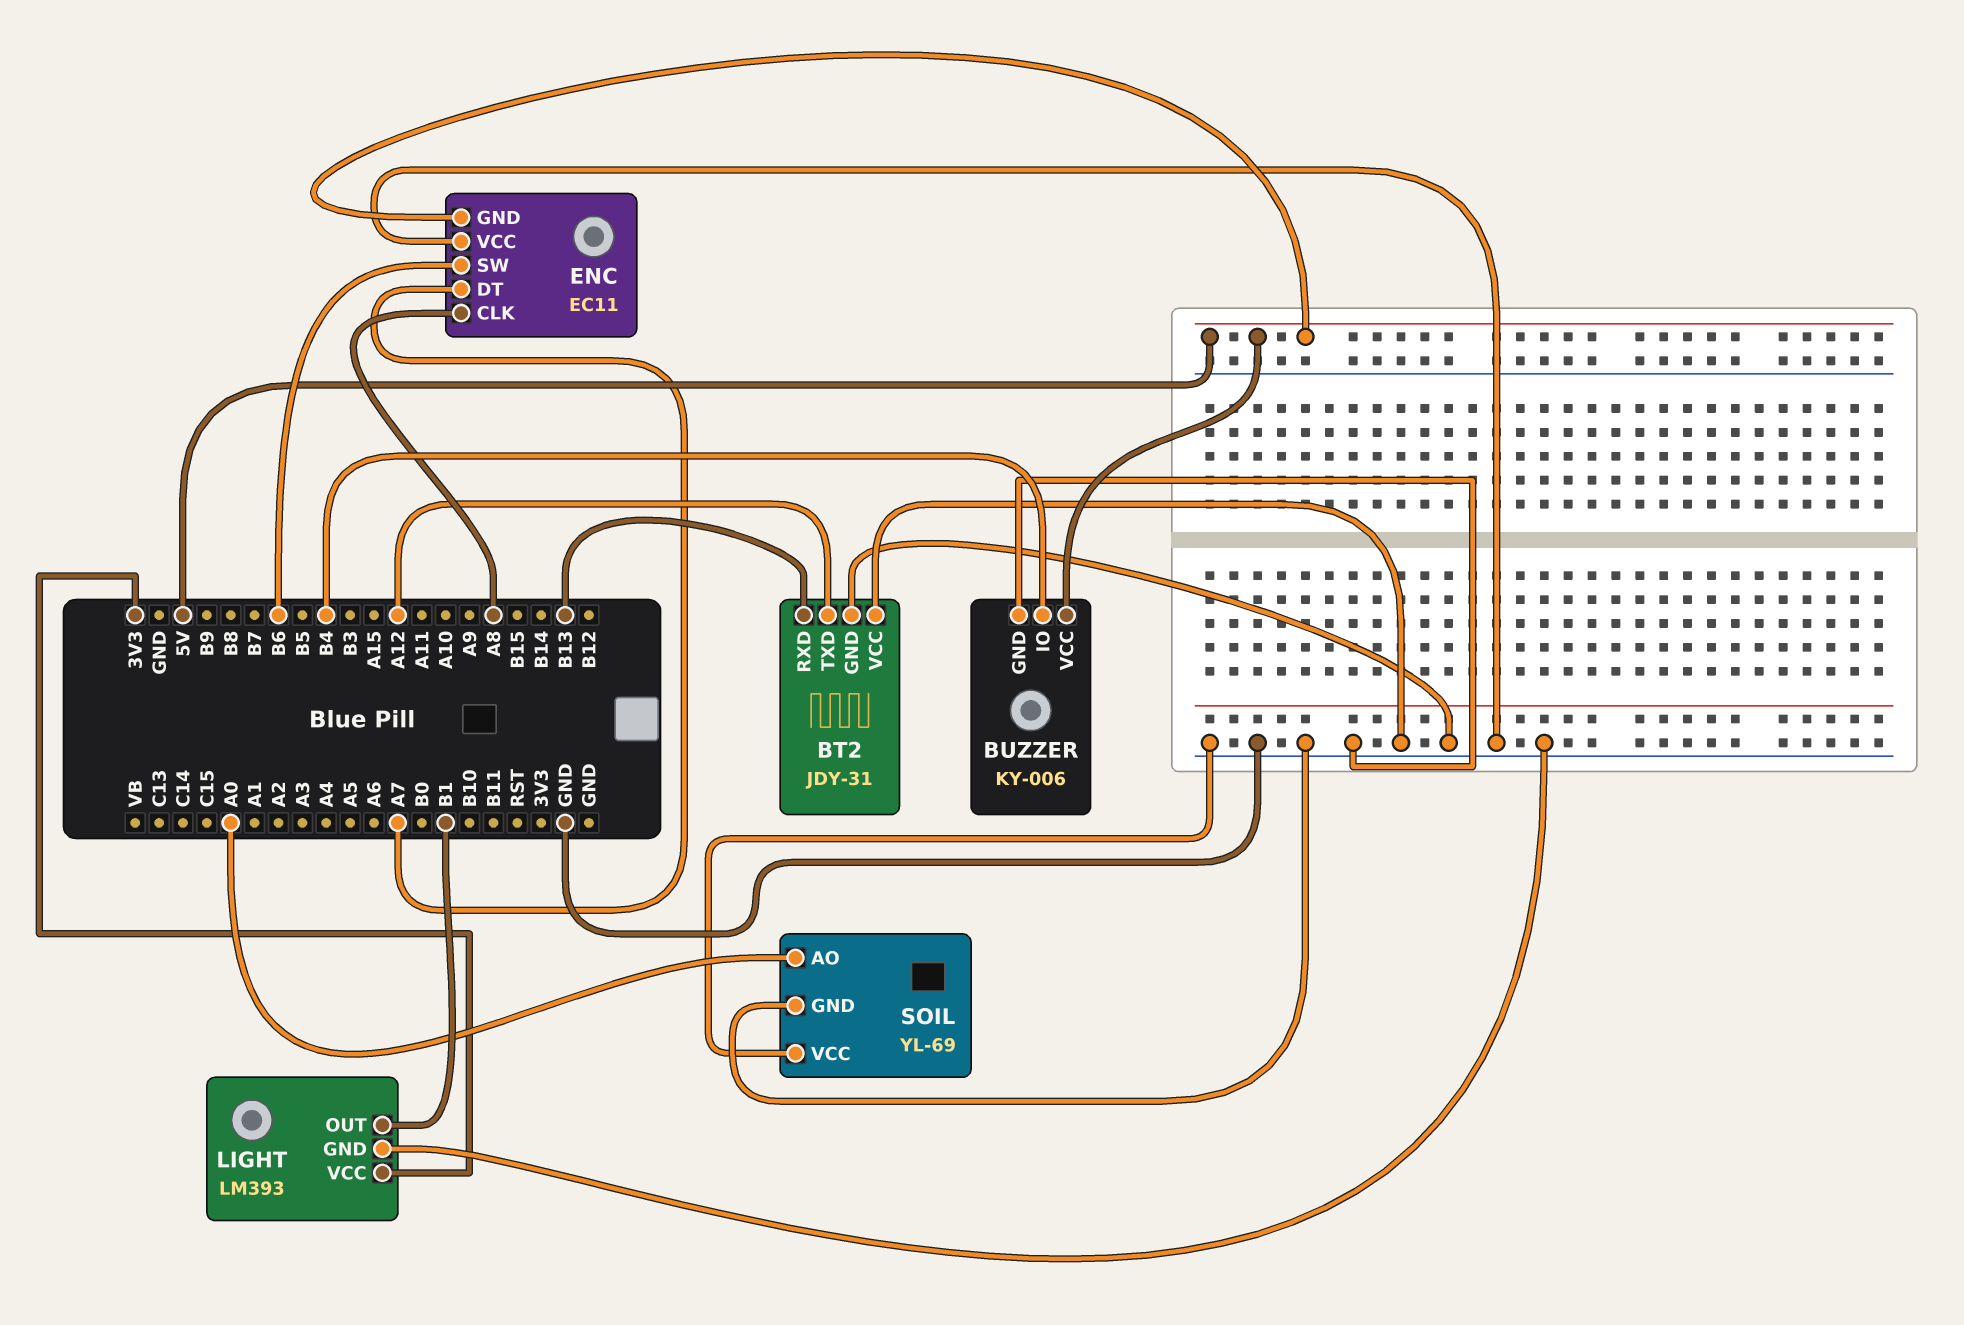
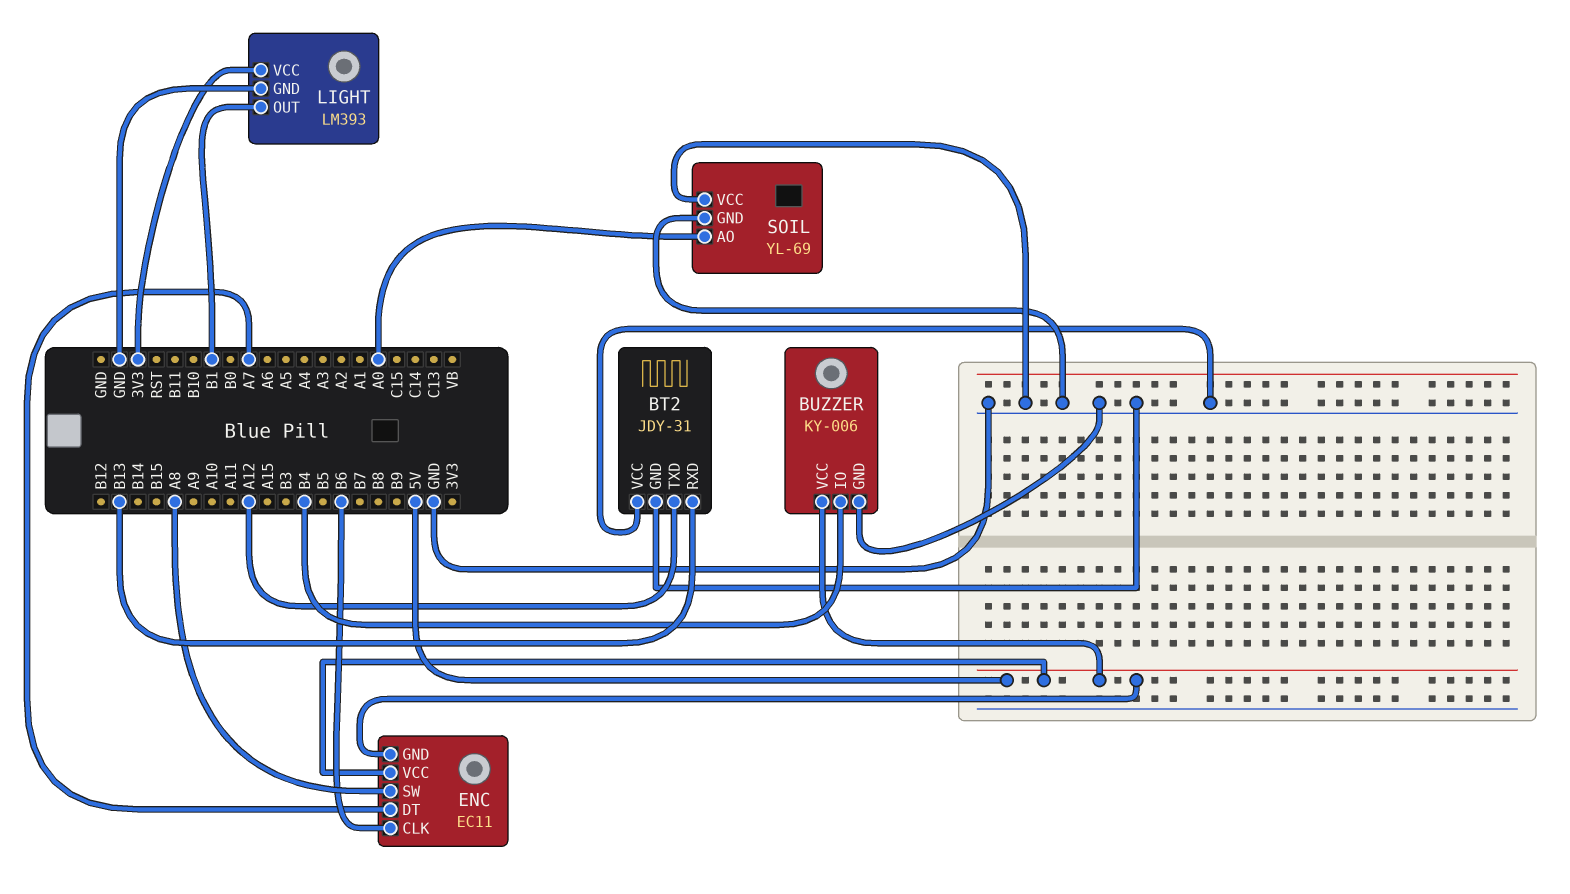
ENC pin CLK: A8 -> B6
ENC pin SW: B6 -> A8
ENC pin VCC: GND -> 5V

